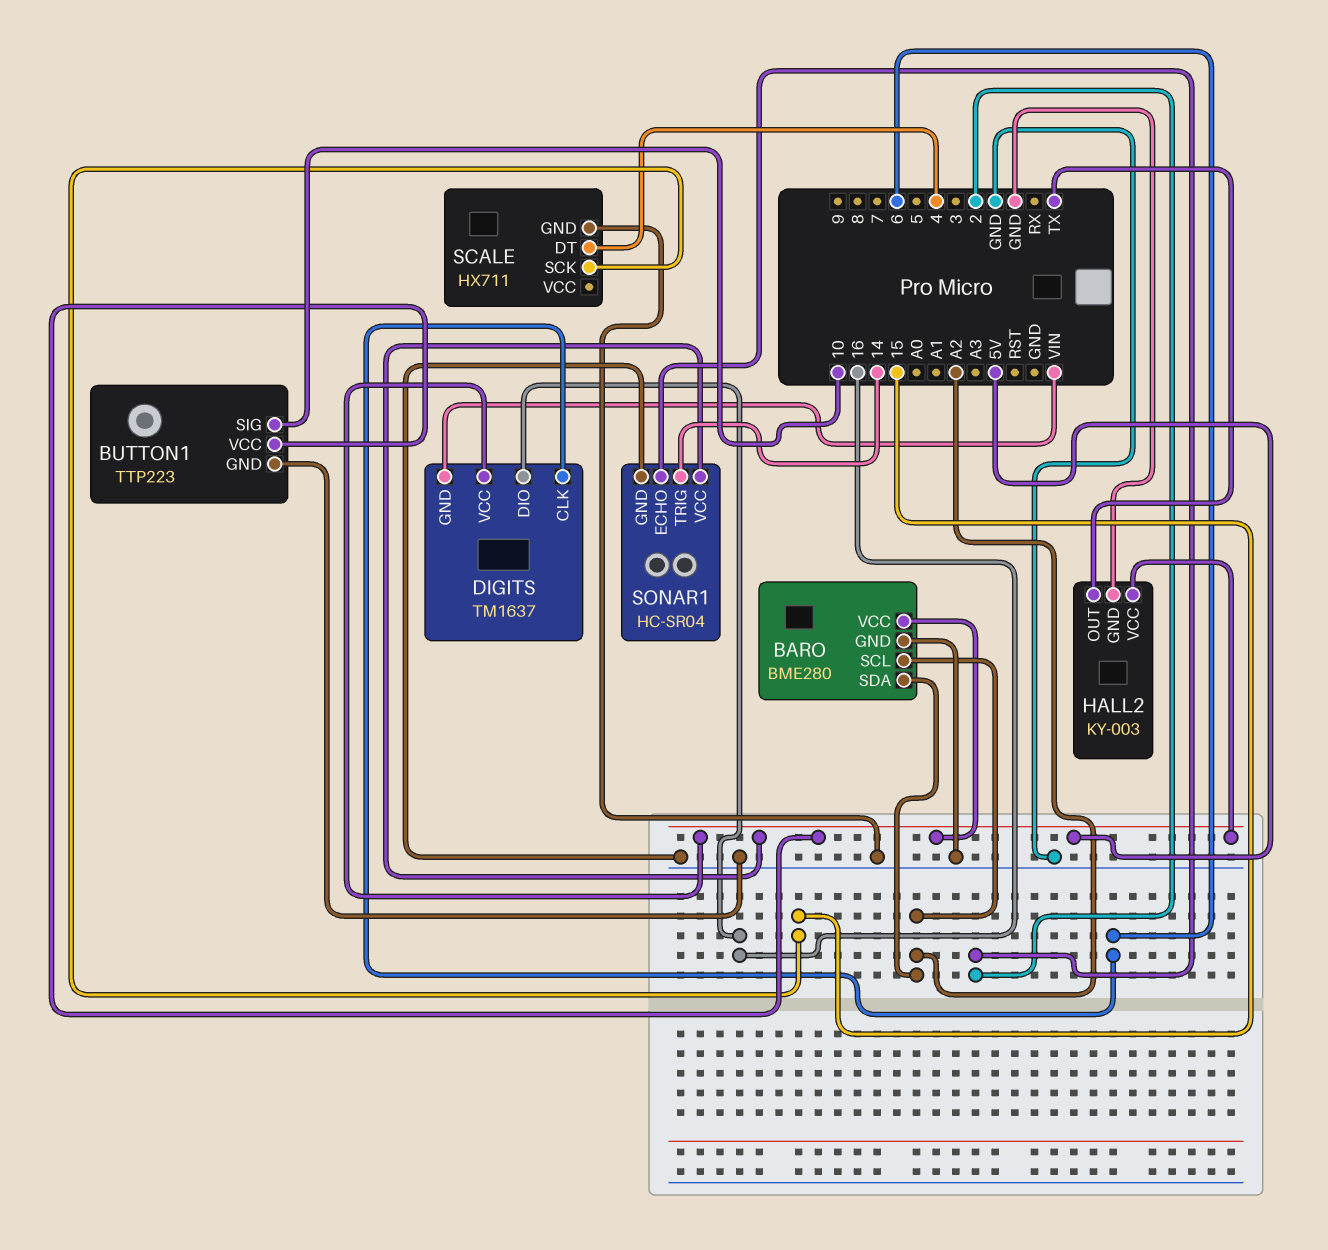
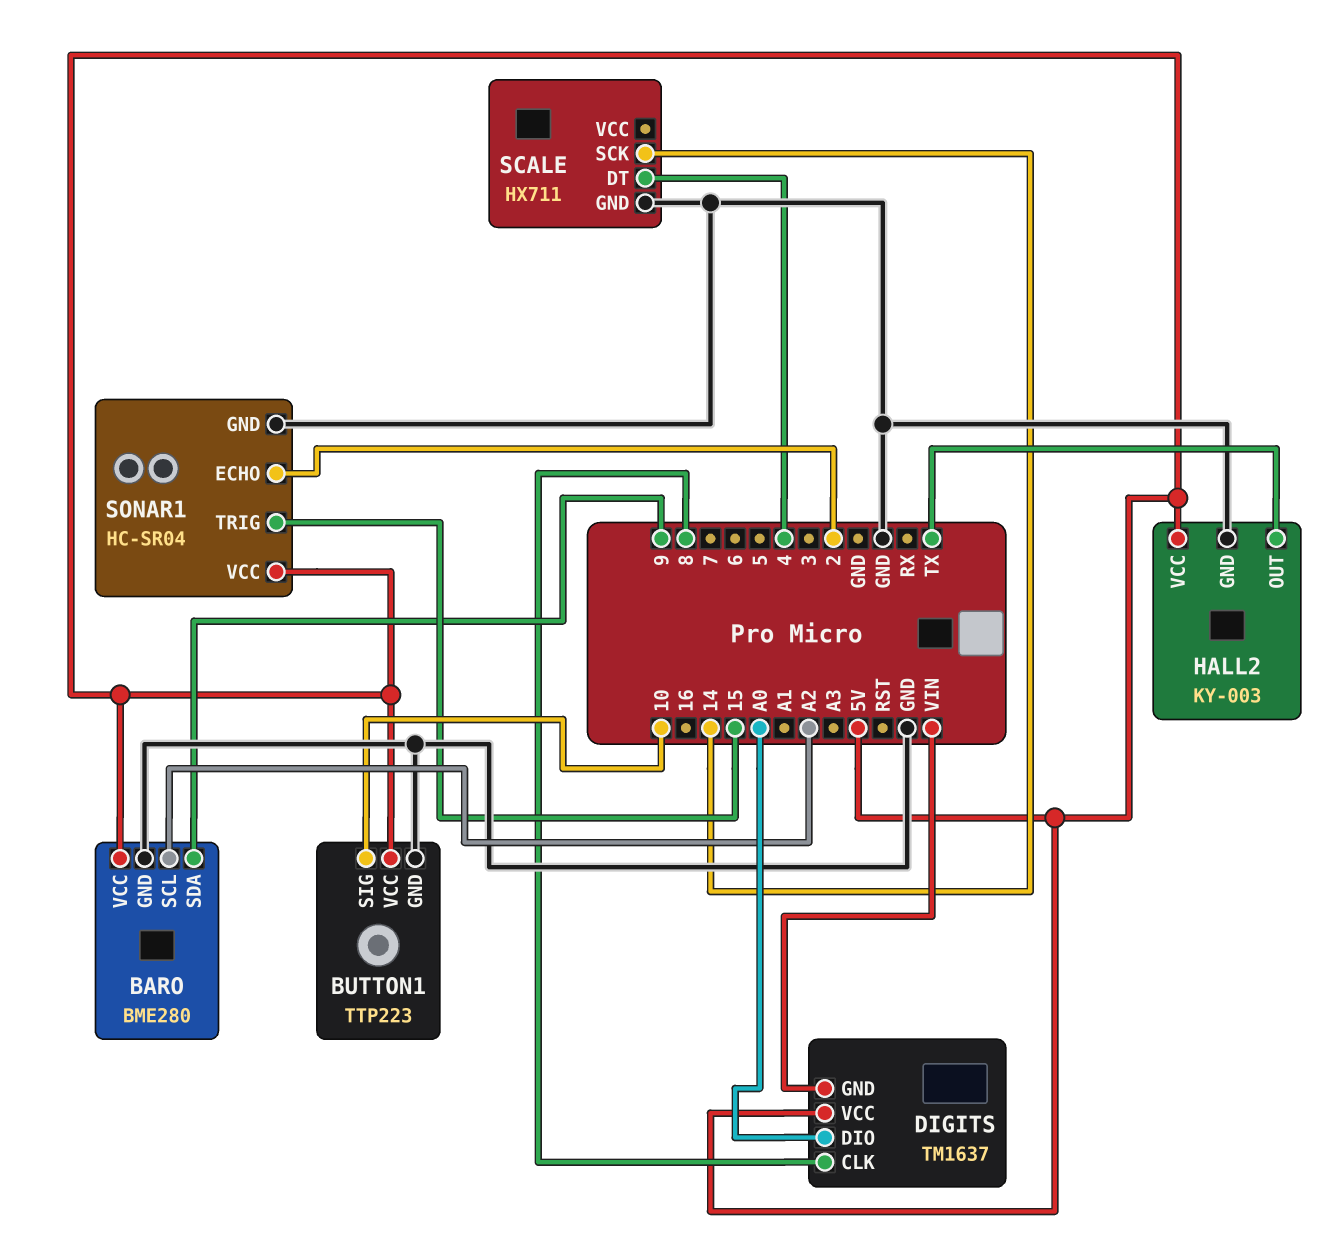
BARO pin SDA: A2 -> 9
DIGITS pin CLK: 6 -> 8
DIGITS pin DIO: 16 -> A0
SCALE pin SCK: 15 -> 14
SONAR1 pin TRIG: 14 -> 15

